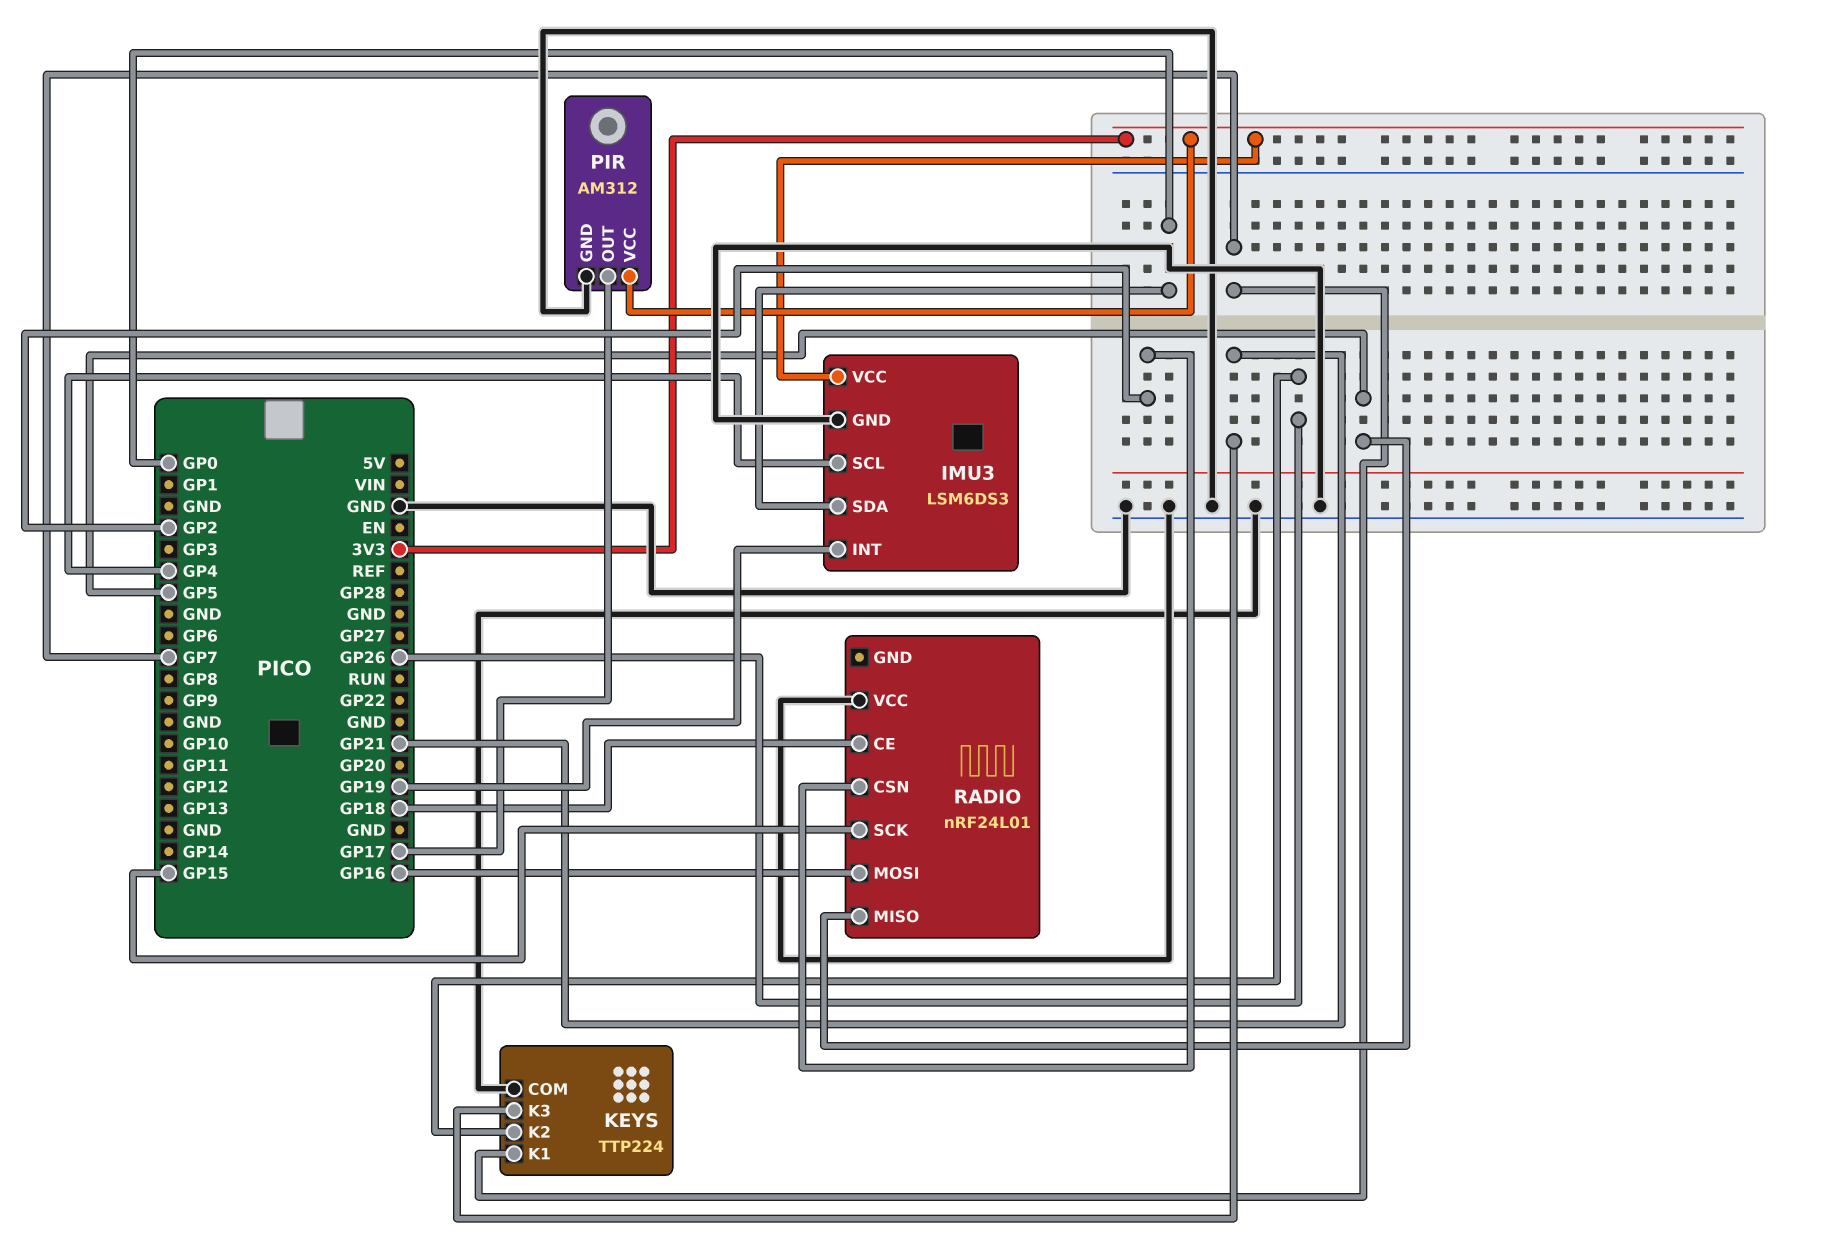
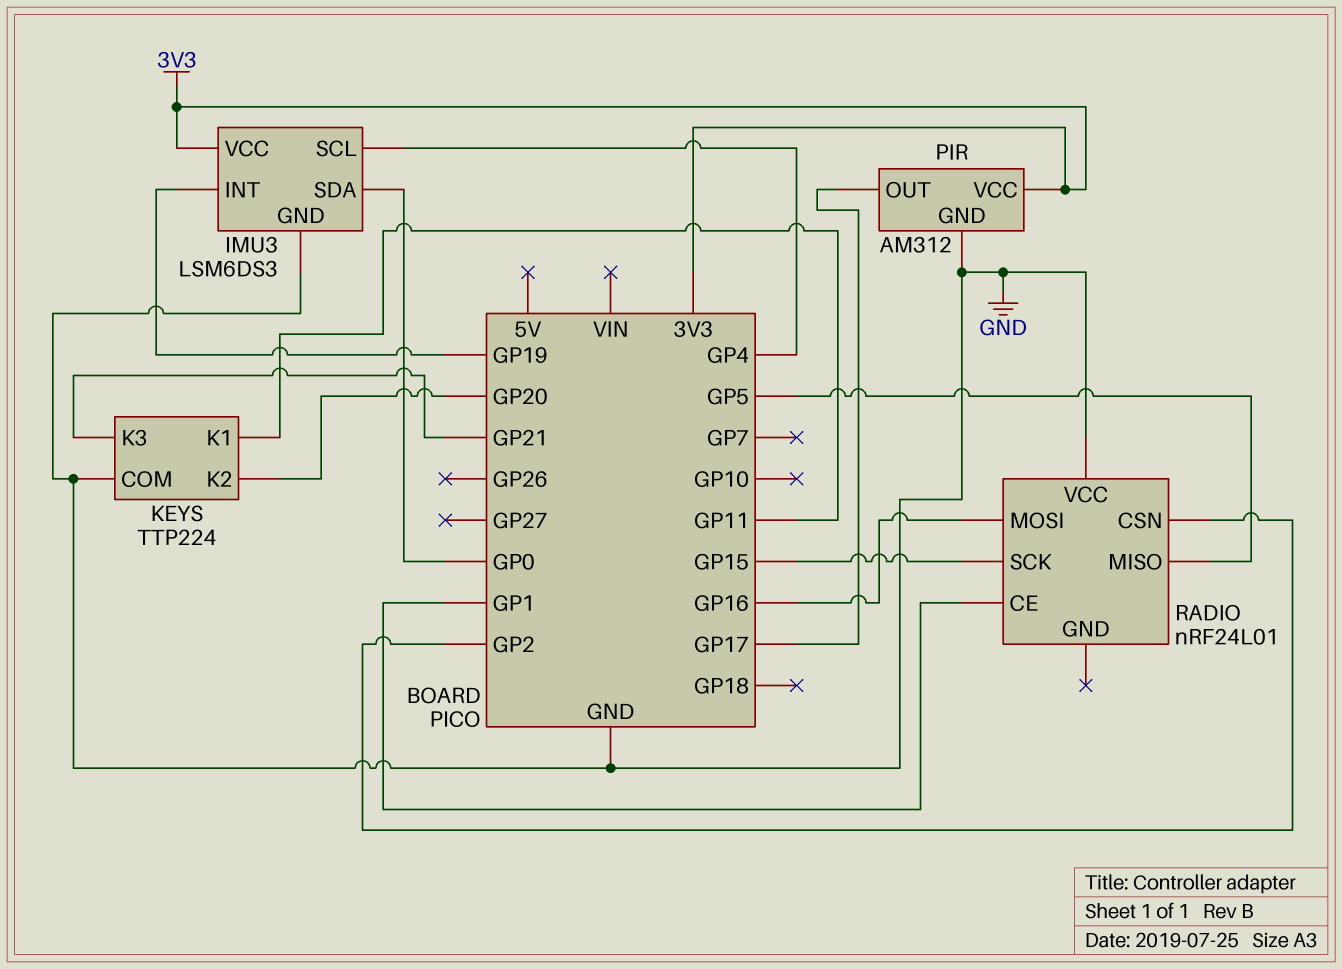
KEYS pin K1: GP7 -> GP11
KEYS pin K2: GP26 -> GP20
RADIO pin CE: GP18 -> GP1

